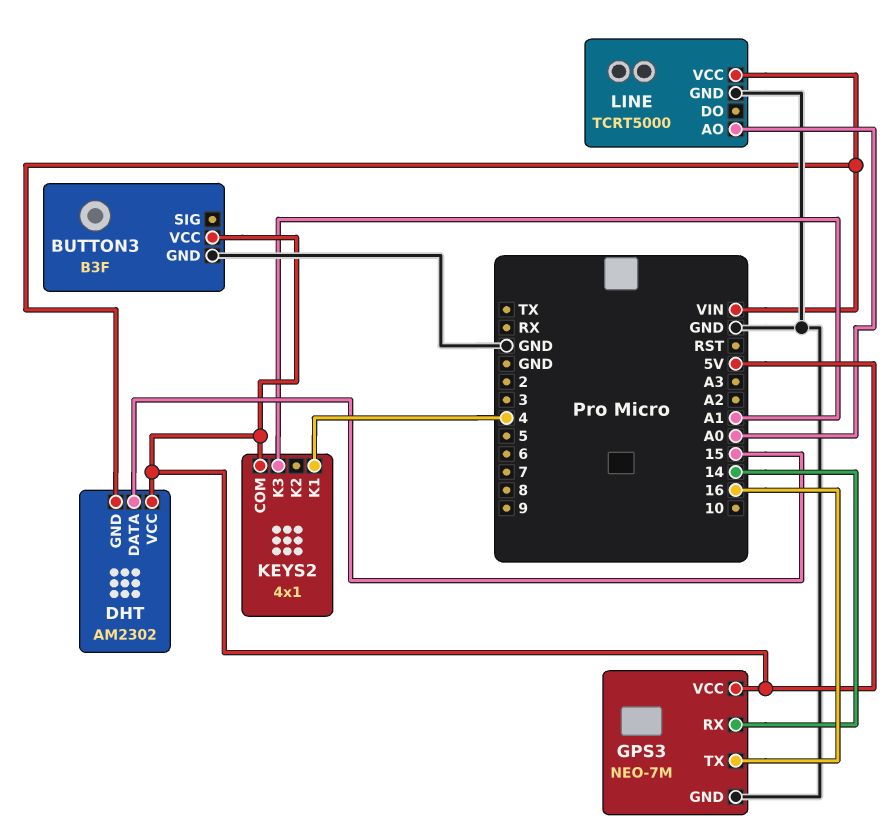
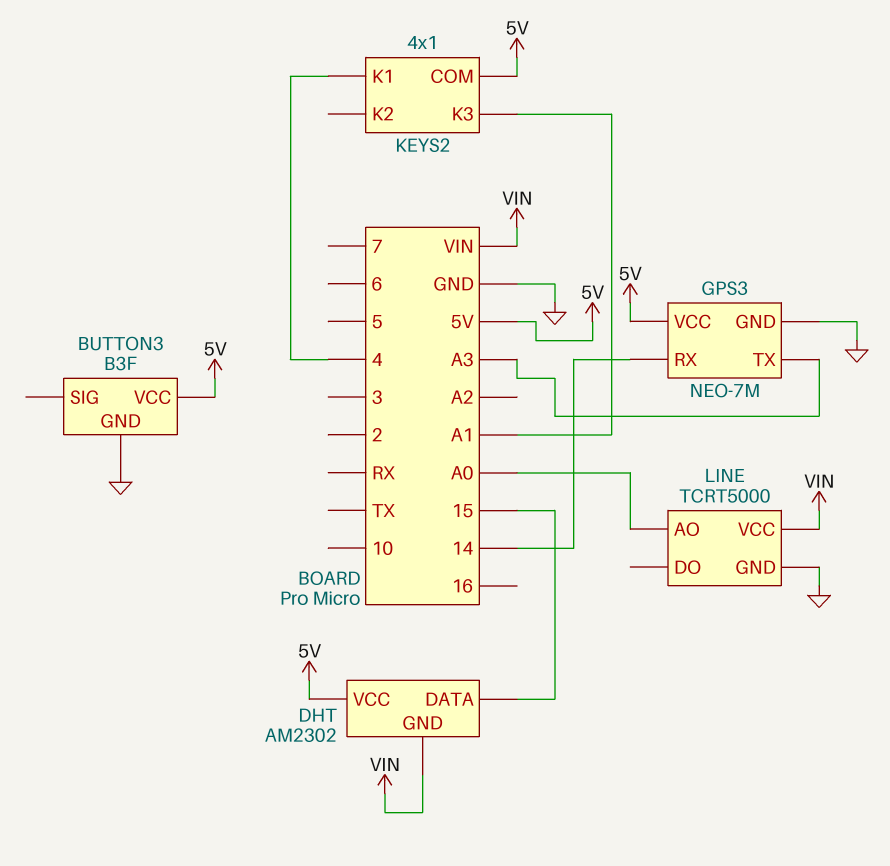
GPS3 pin TX: 16 -> A3

